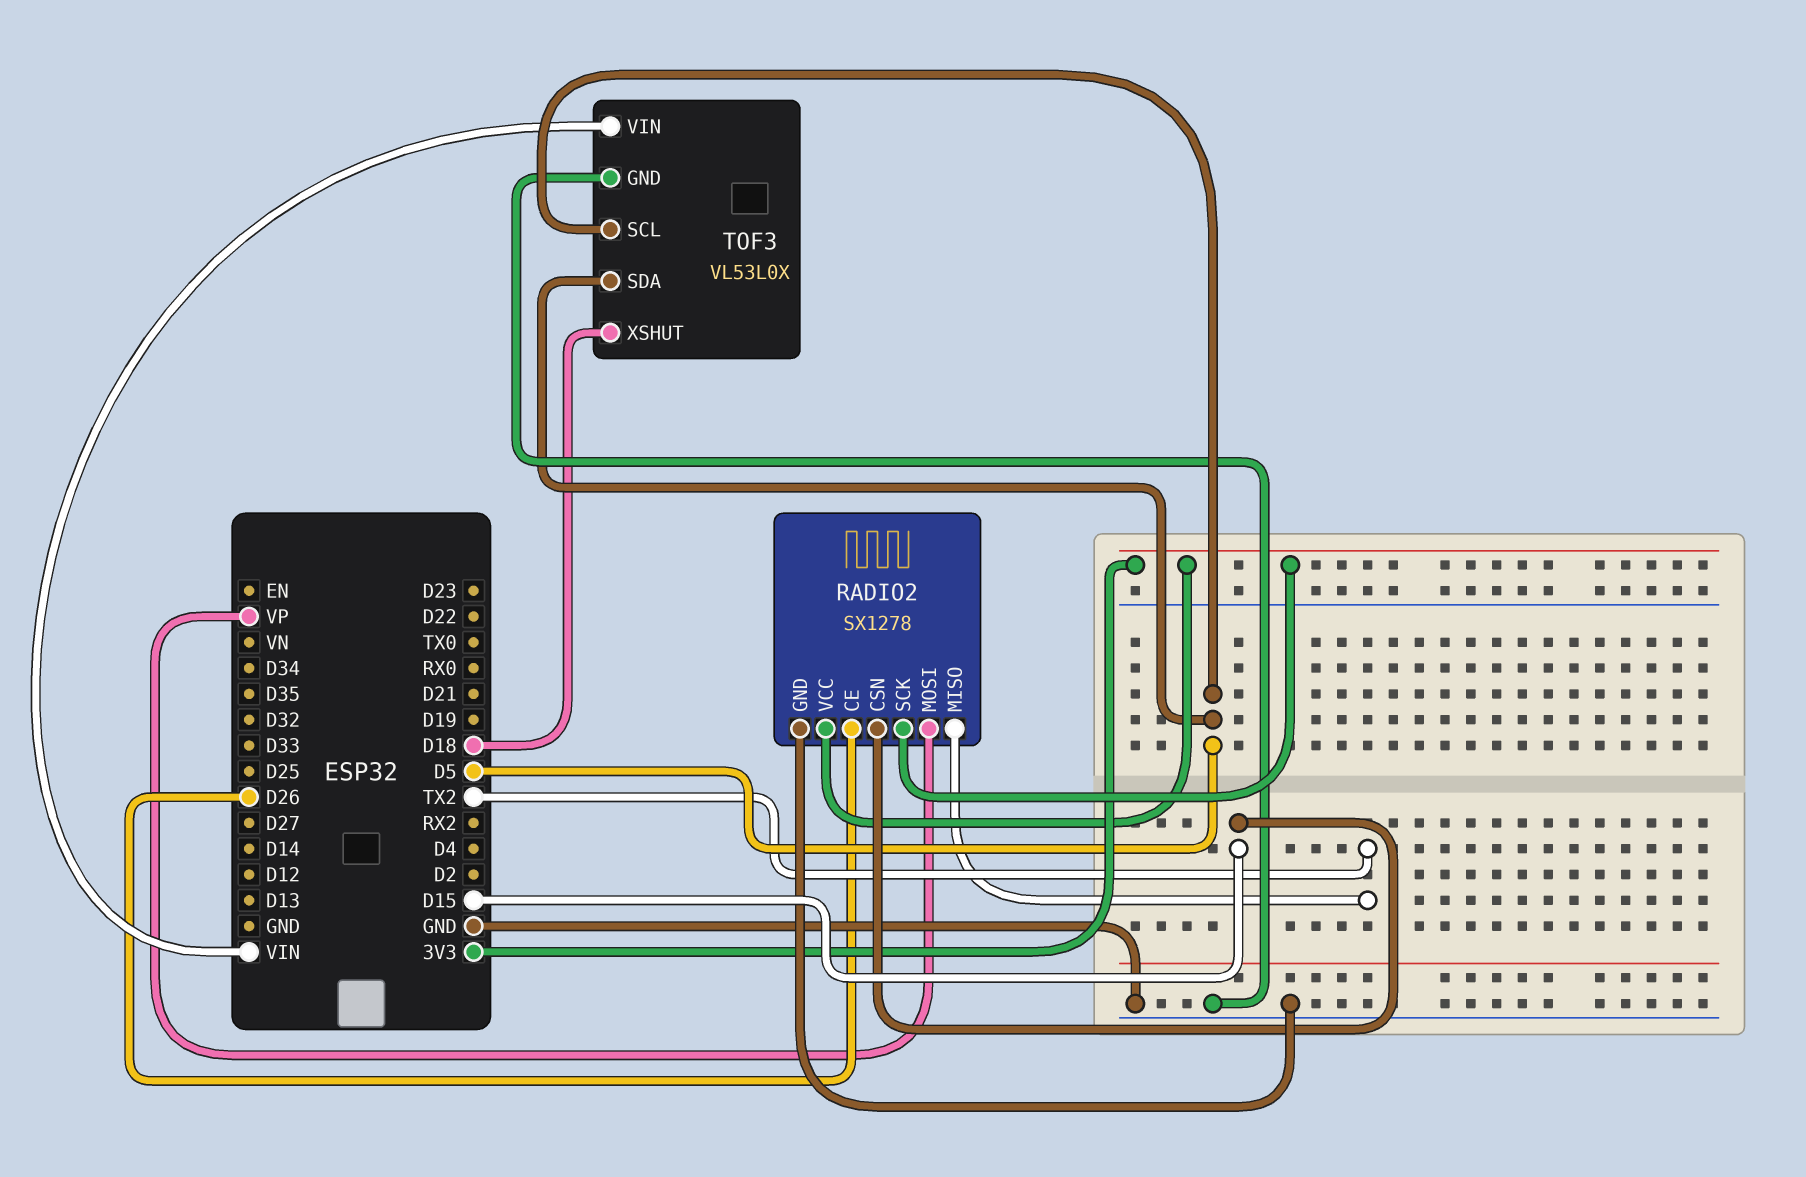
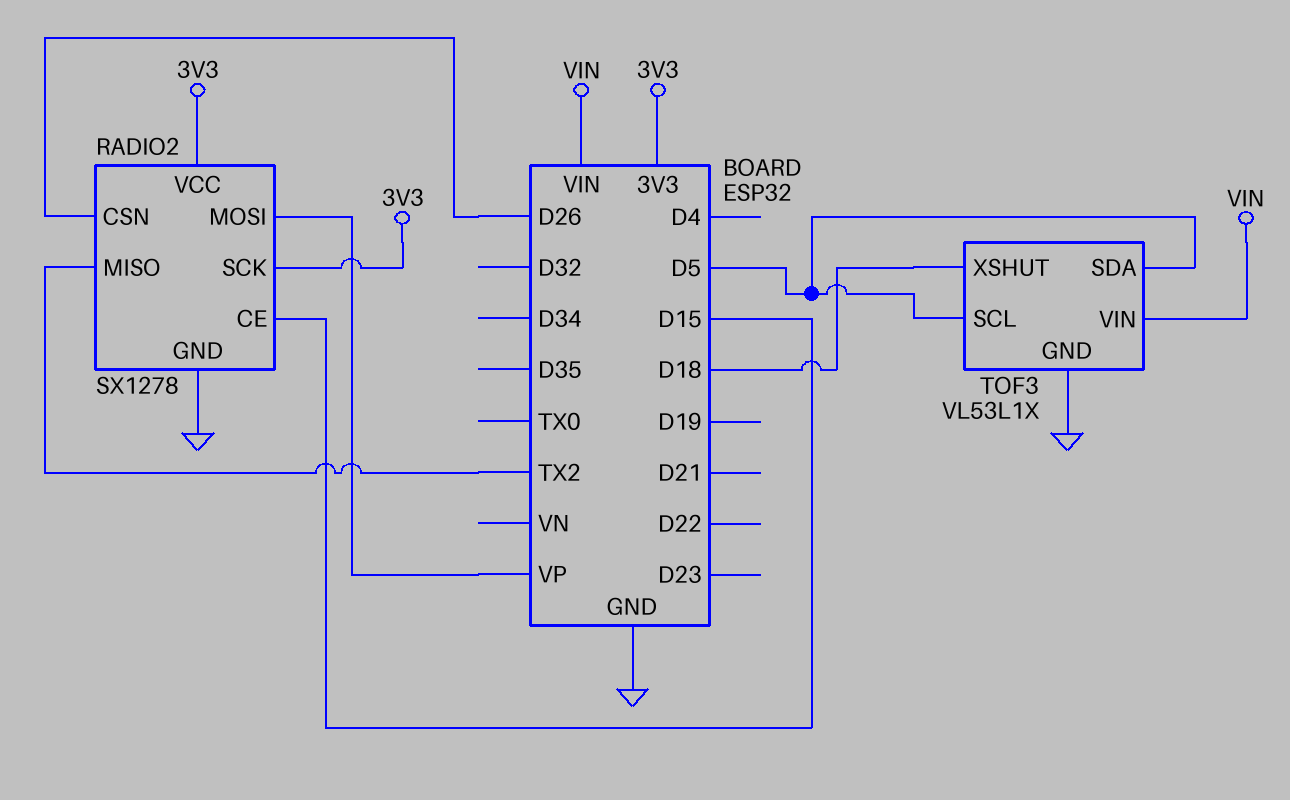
RADIO2 pin CE: D26 -> D15
RADIO2 pin CSN: D15 -> D26
TOF3: VL53L0X -> VL53L1X

